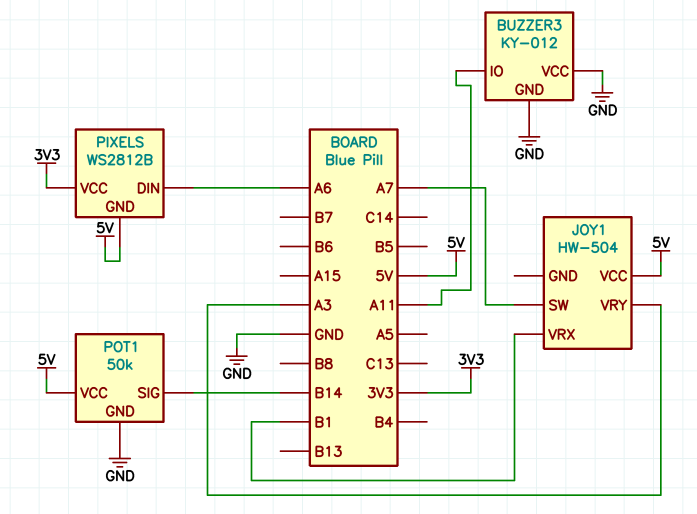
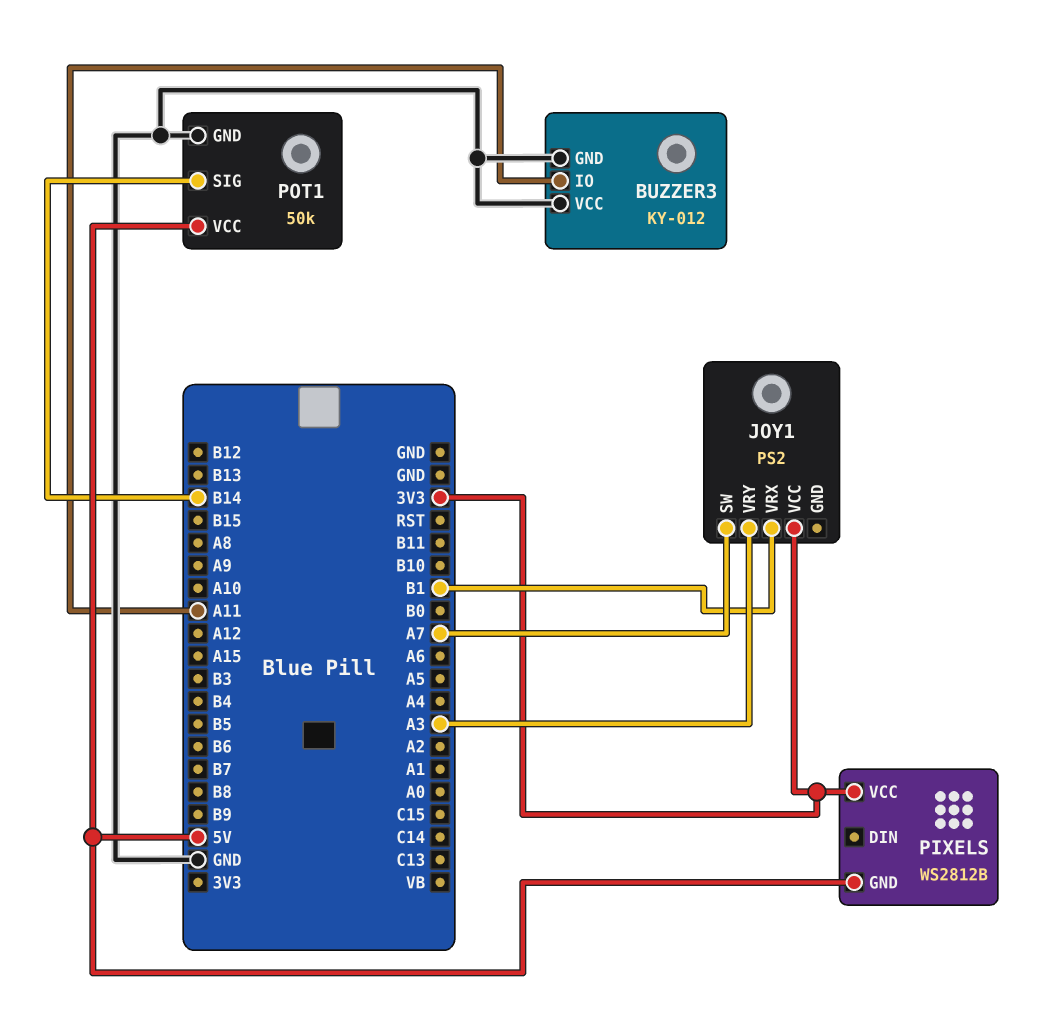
JOY1: HW-504 -> PS2
JOY1 pin VCC: 5V -> 3V3
PIXELS pin DIN: A6 -> none

